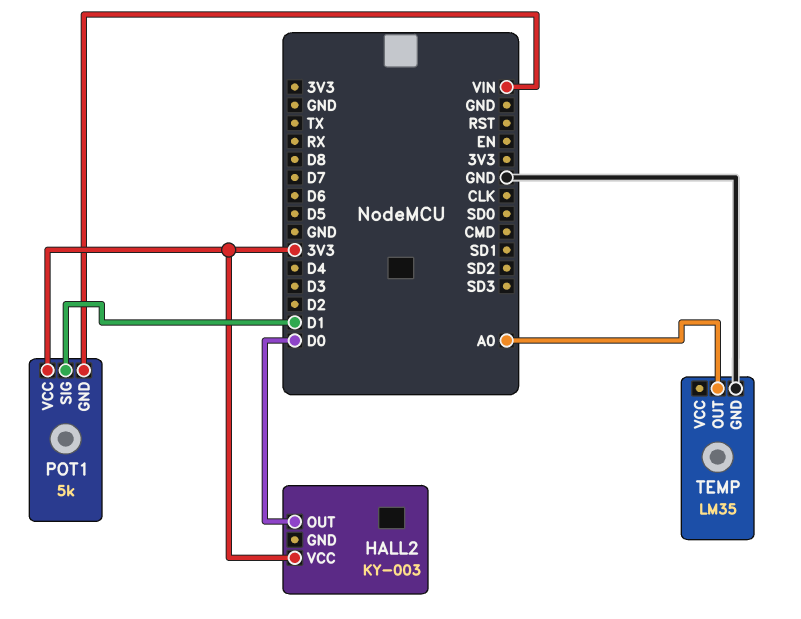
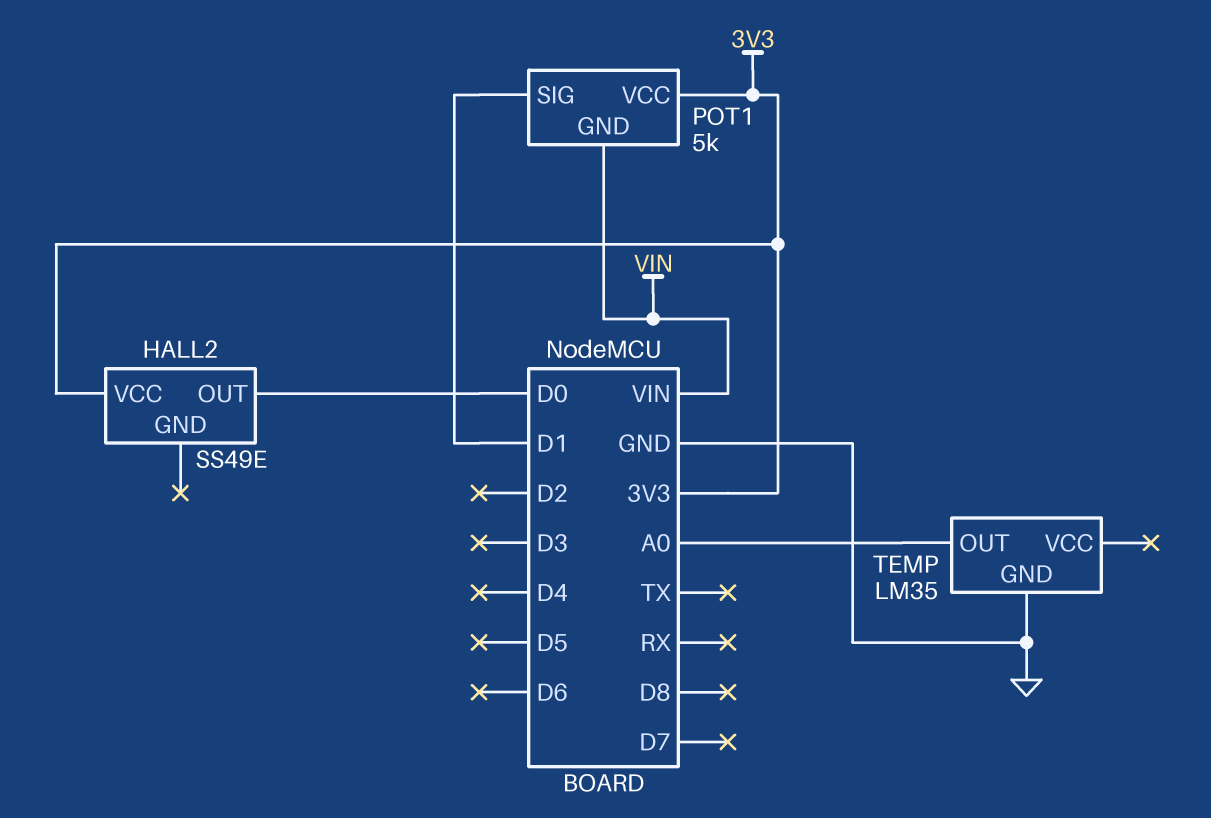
HALL2: KY-003 -> SS49E

